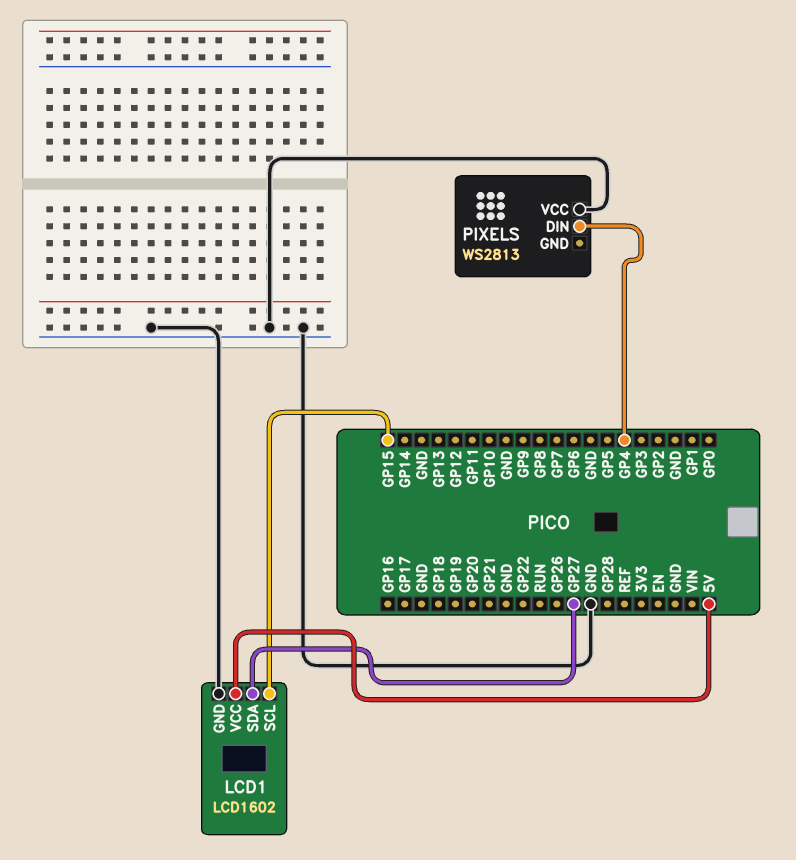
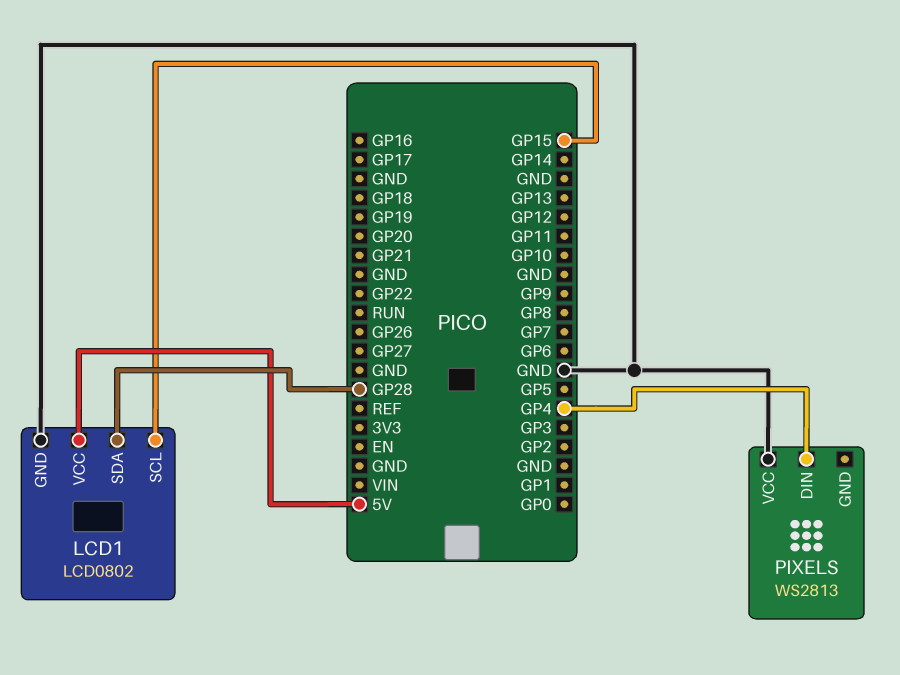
LCD1: LCD1602 -> LCD0802
LCD1 pin SDA: GP27 -> GP28

